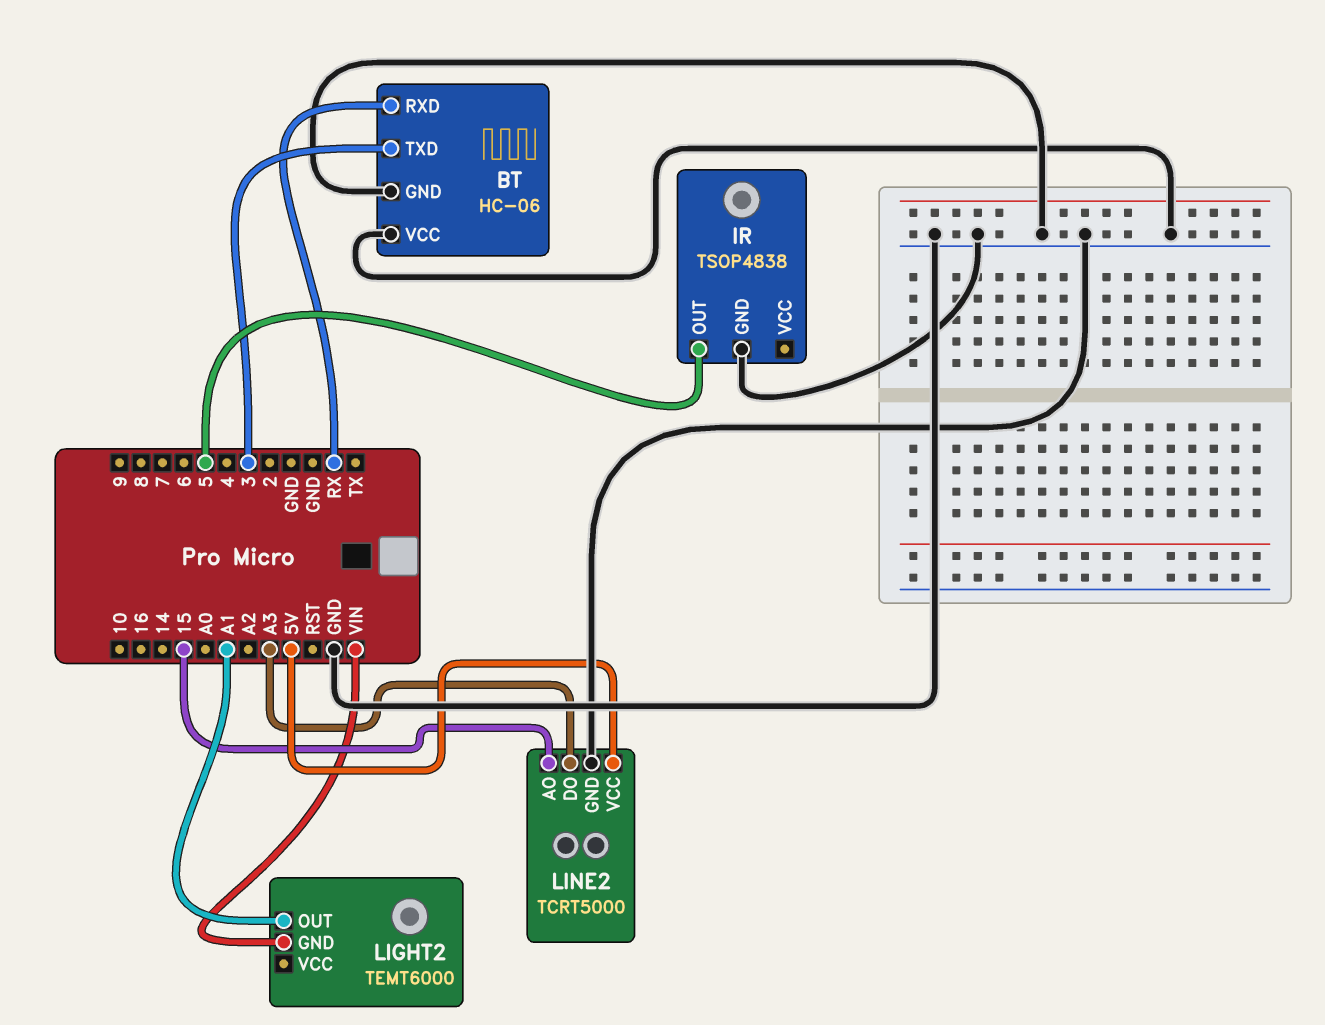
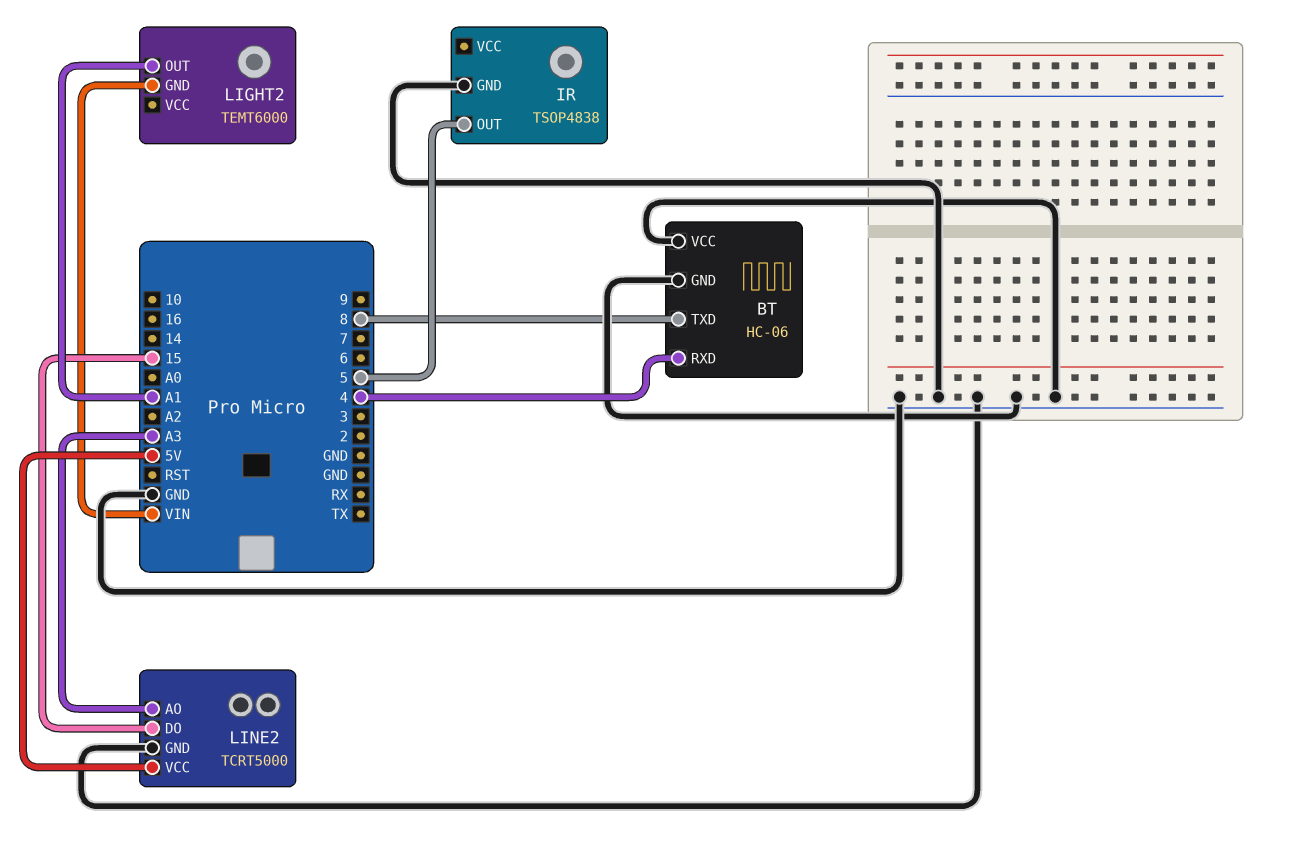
BT pin RXD: RX -> 4
BT pin TXD: 3 -> 8
LINE2 pin AO: 15 -> A3
LINE2 pin DO: A3 -> 15

